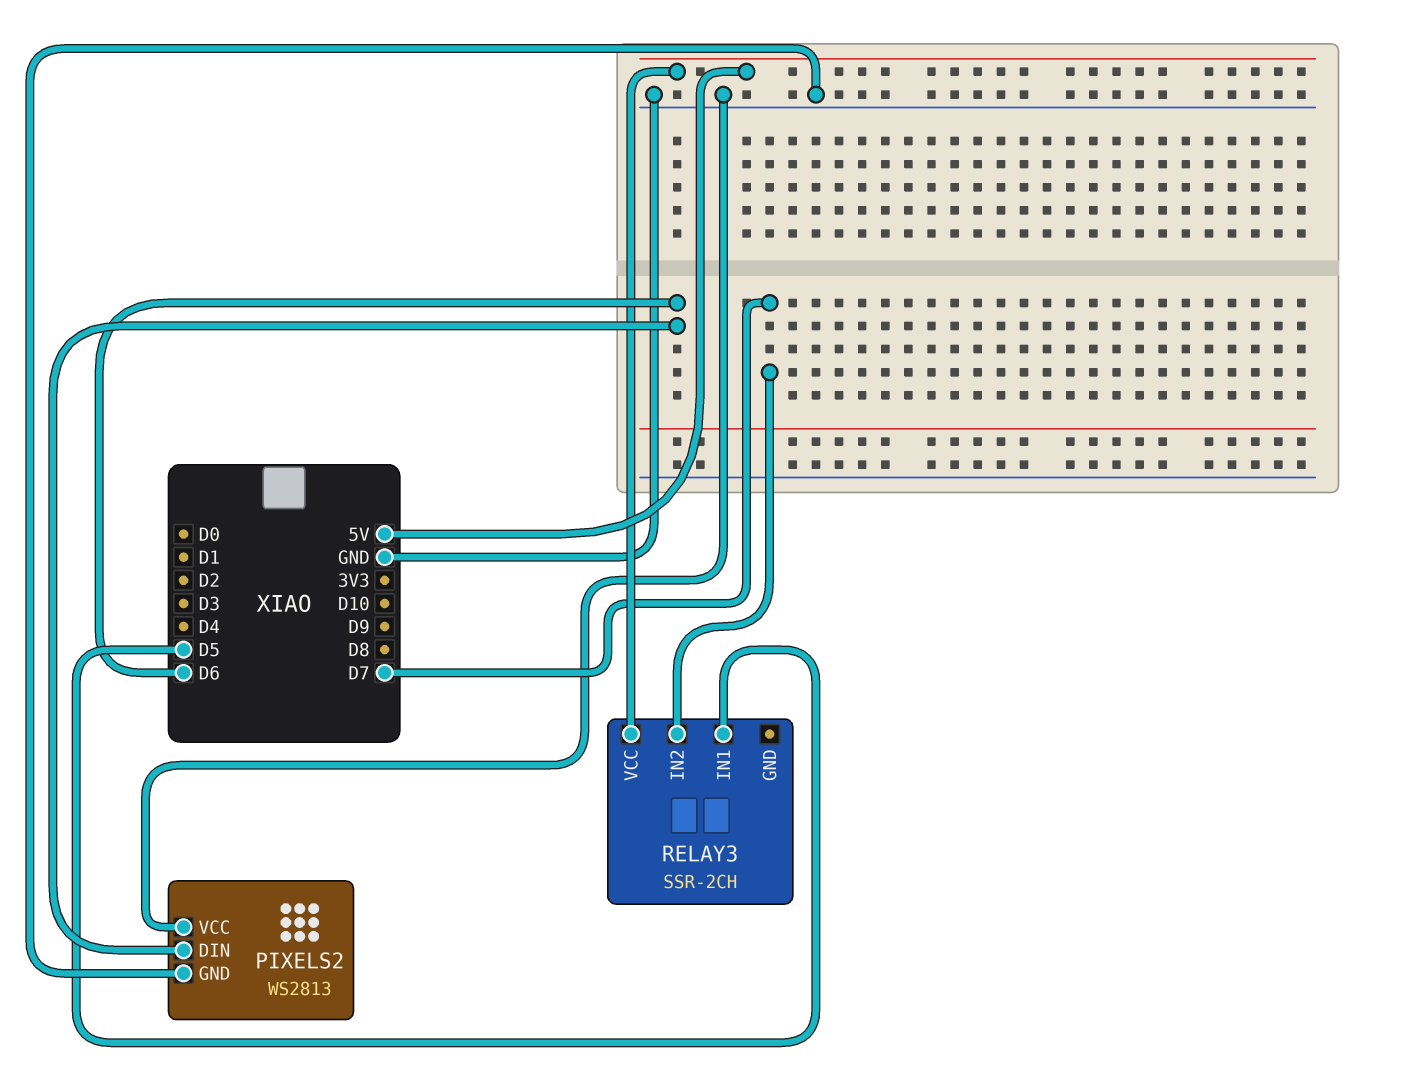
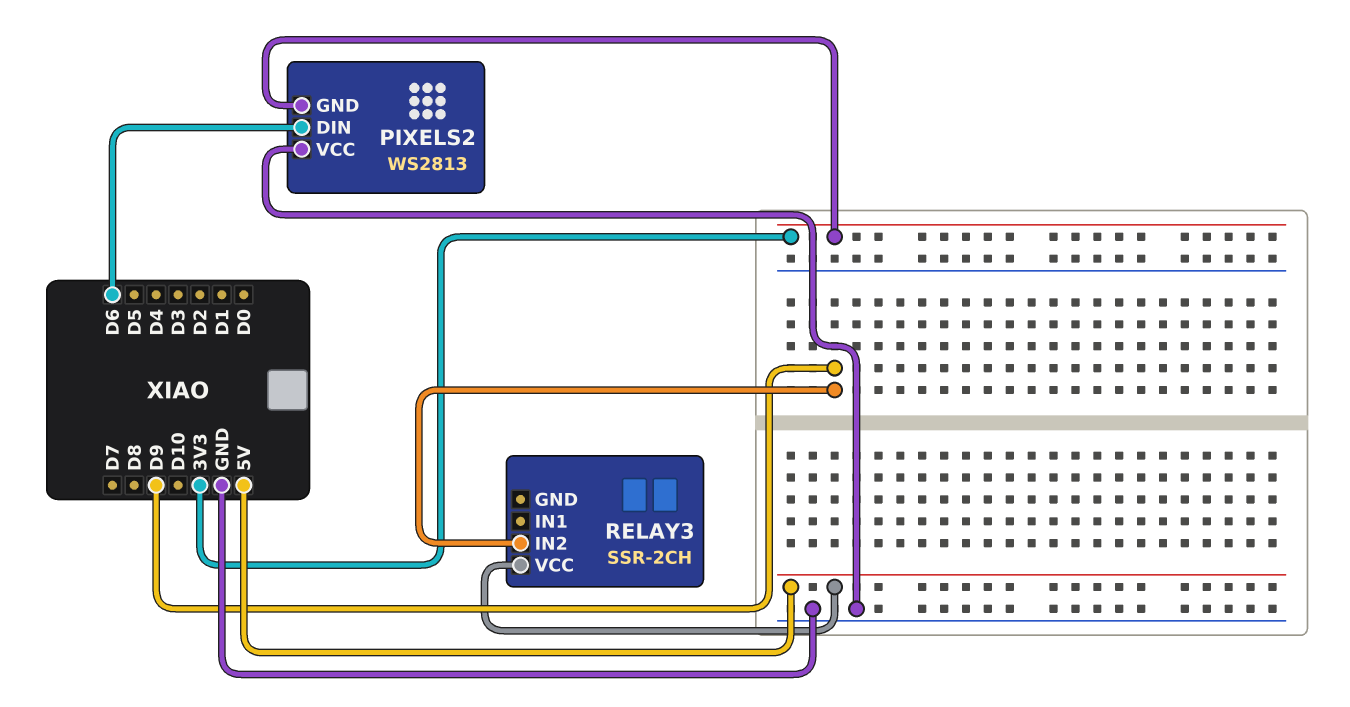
PIXELS2 pin GND: GND -> 3V3
RELAY3 pin IN1: D5 -> none
RELAY3 pin IN2: D7 -> D9

